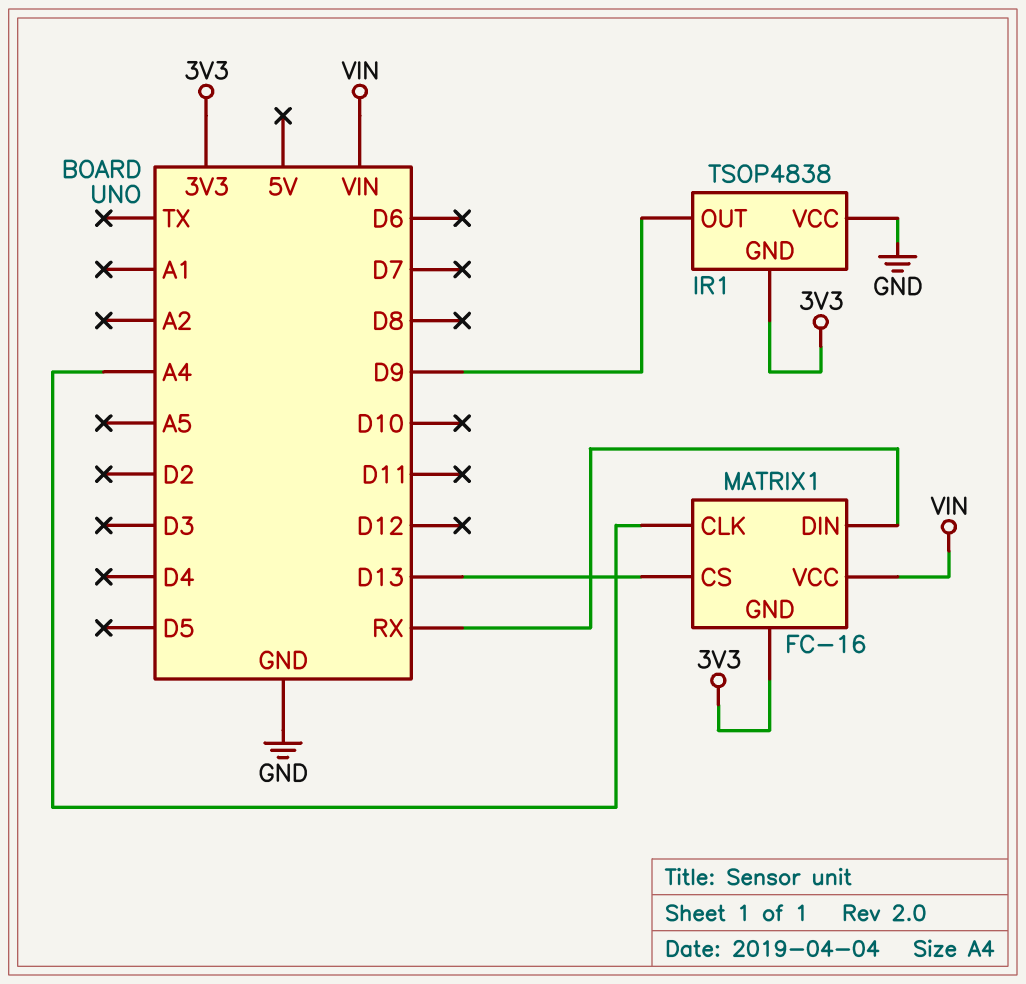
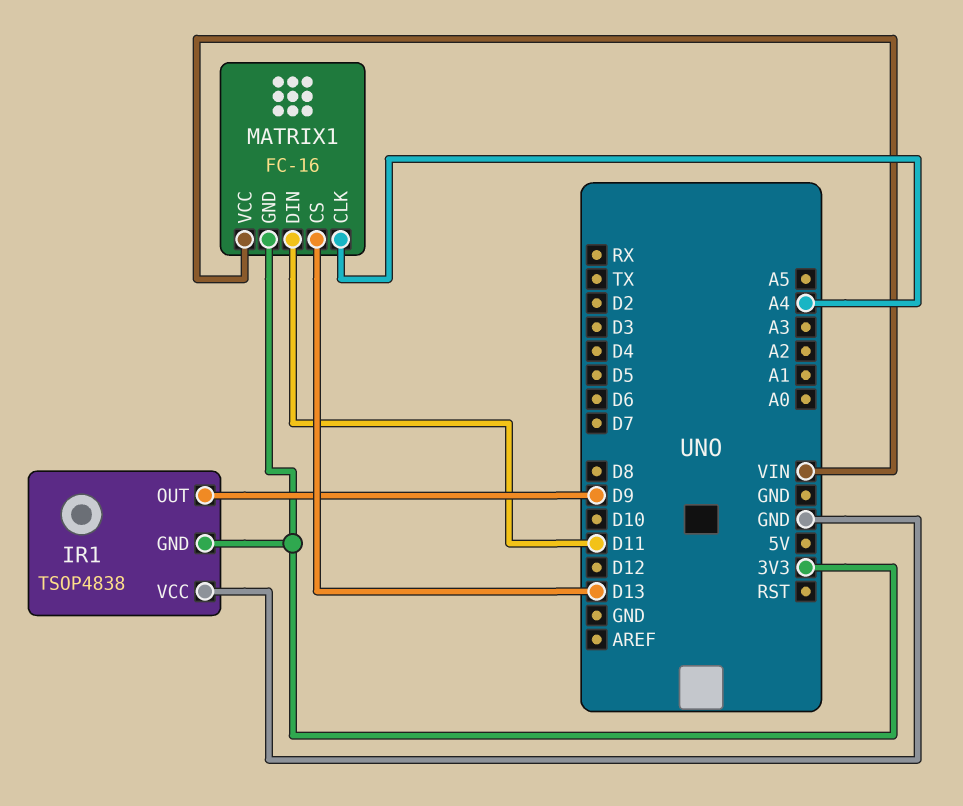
MATRIX1 pin DIN: RX -> D11

